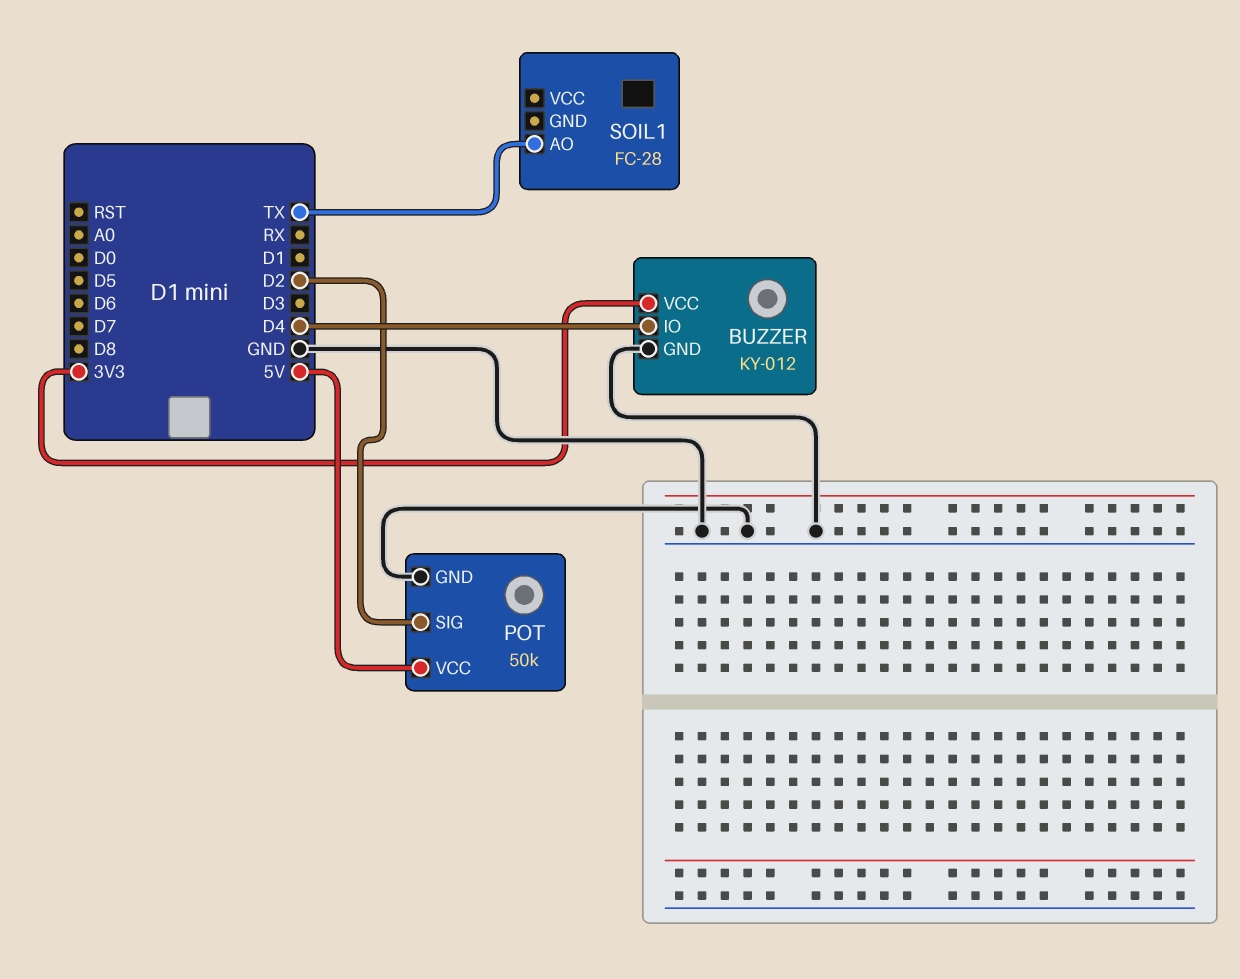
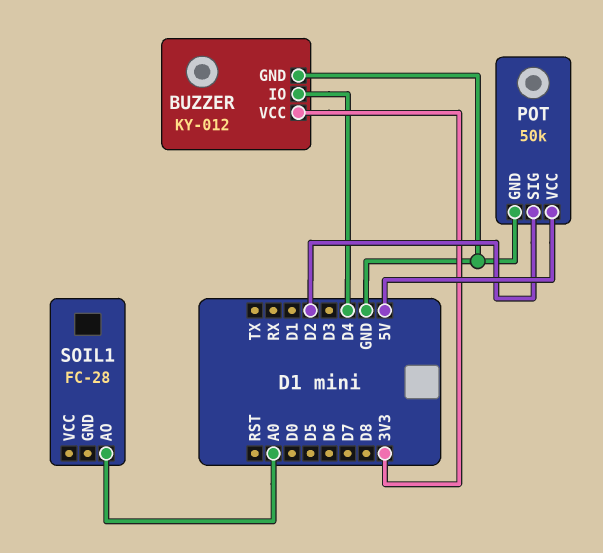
SOIL1 pin AO: TX -> A0

